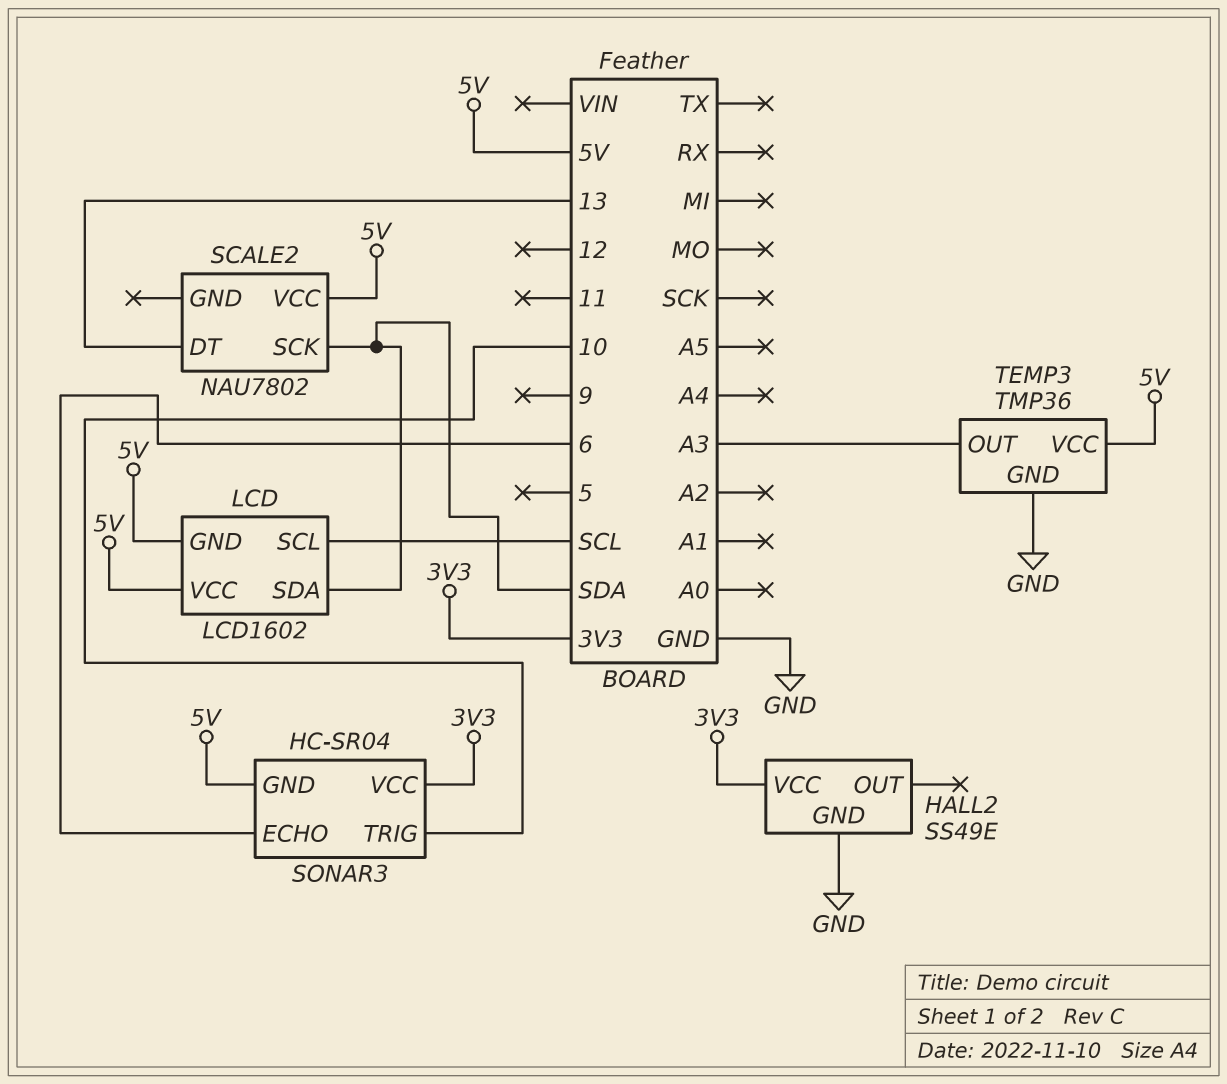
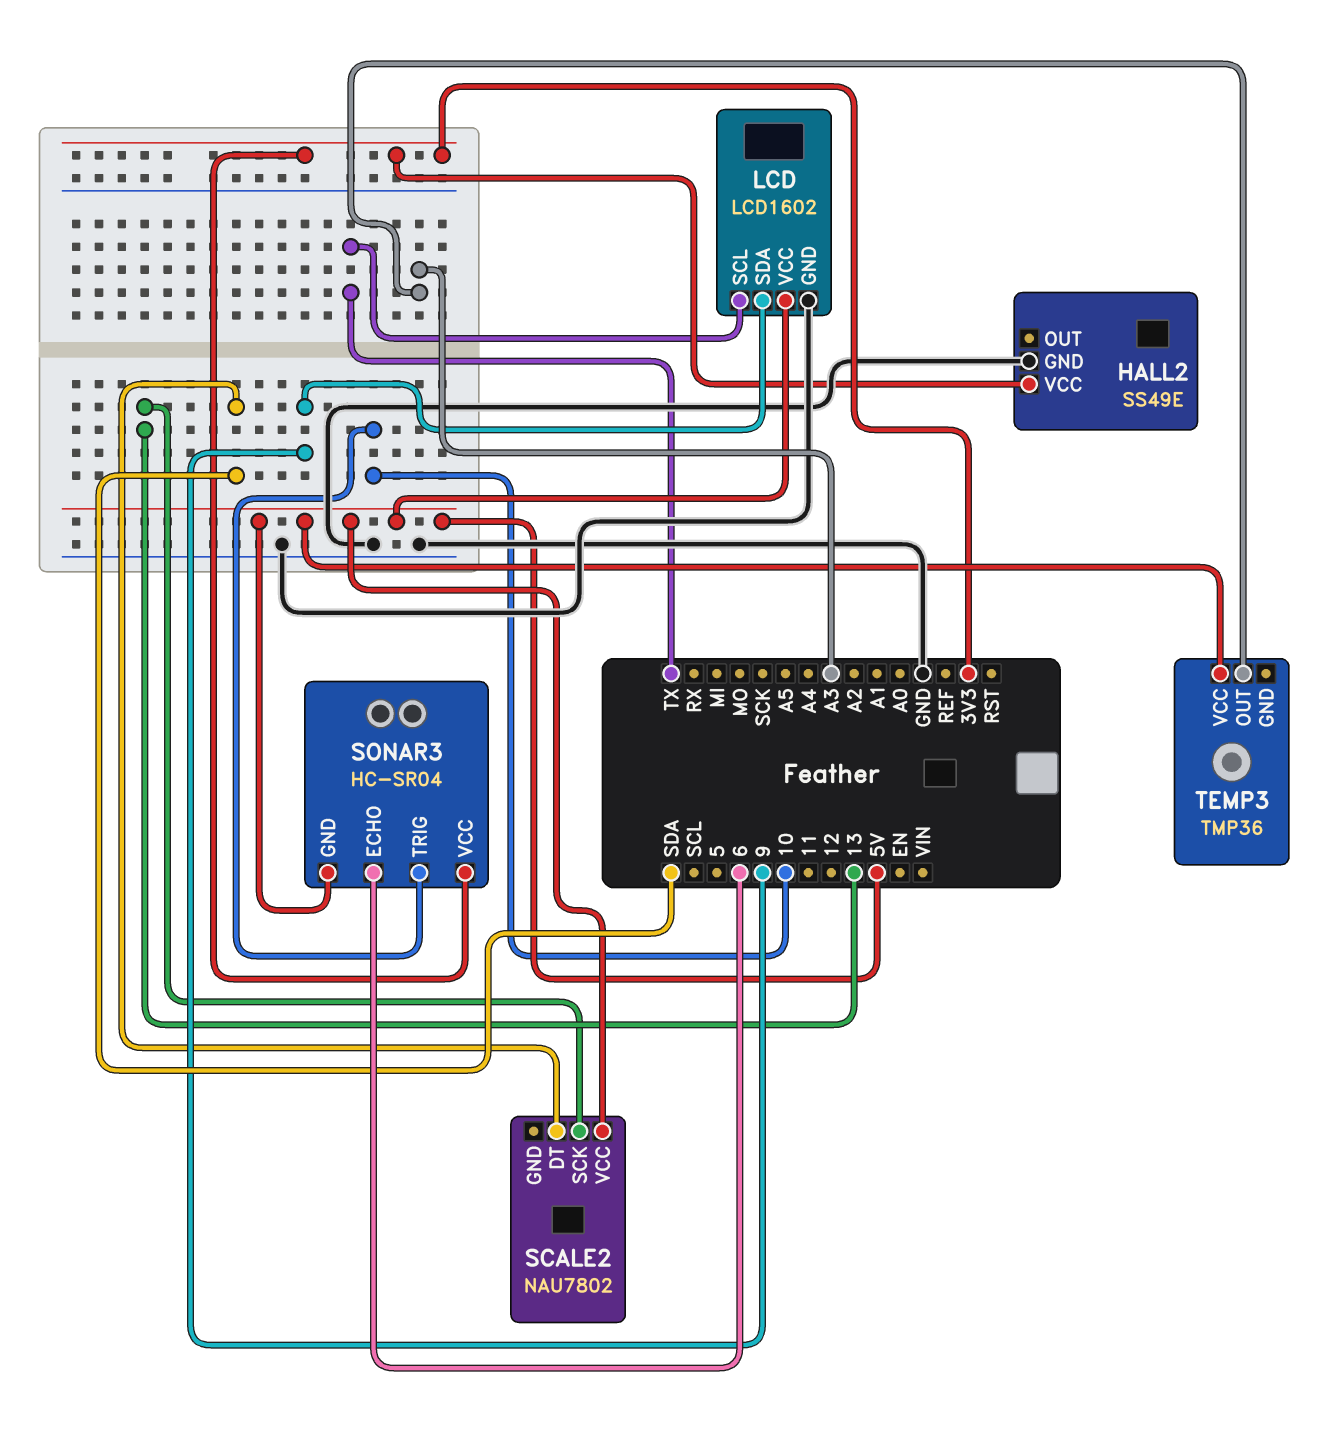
LCD pin GND: 5V -> GND
LCD pin SCL: SCL -> TX
LCD pin SDA: SDA -> 9
SCALE2 pin DT: 13 -> SDA
SCALE2 pin SCK: SDA -> 13
TEMP3 pin GND: GND -> none

